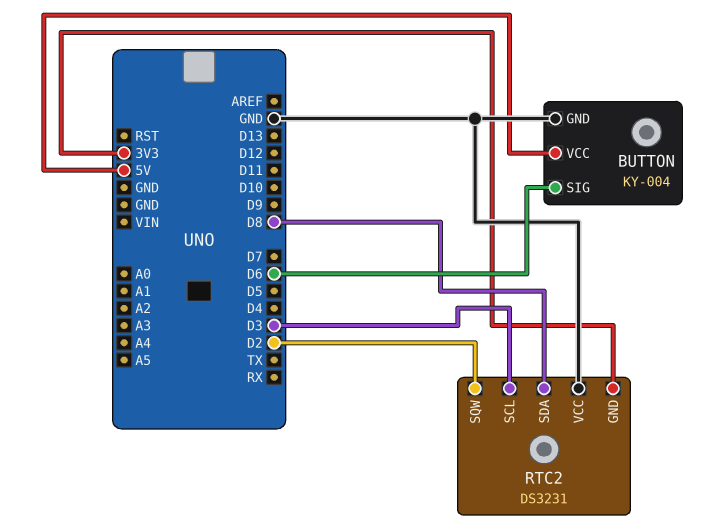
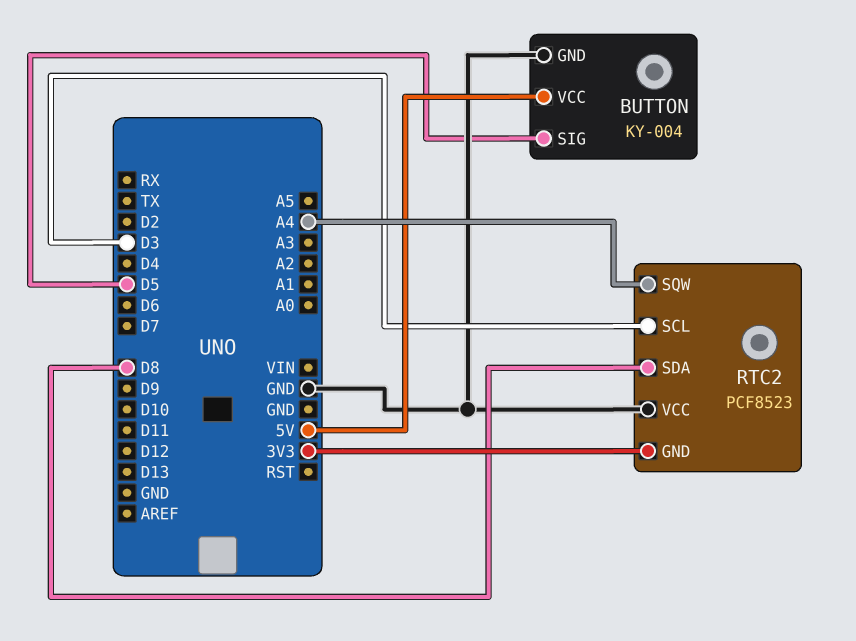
BUTTON pin SIG: D6 -> D5
RTC2: DS3231 -> PCF8523
RTC2 pin SQW: D2 -> A4

